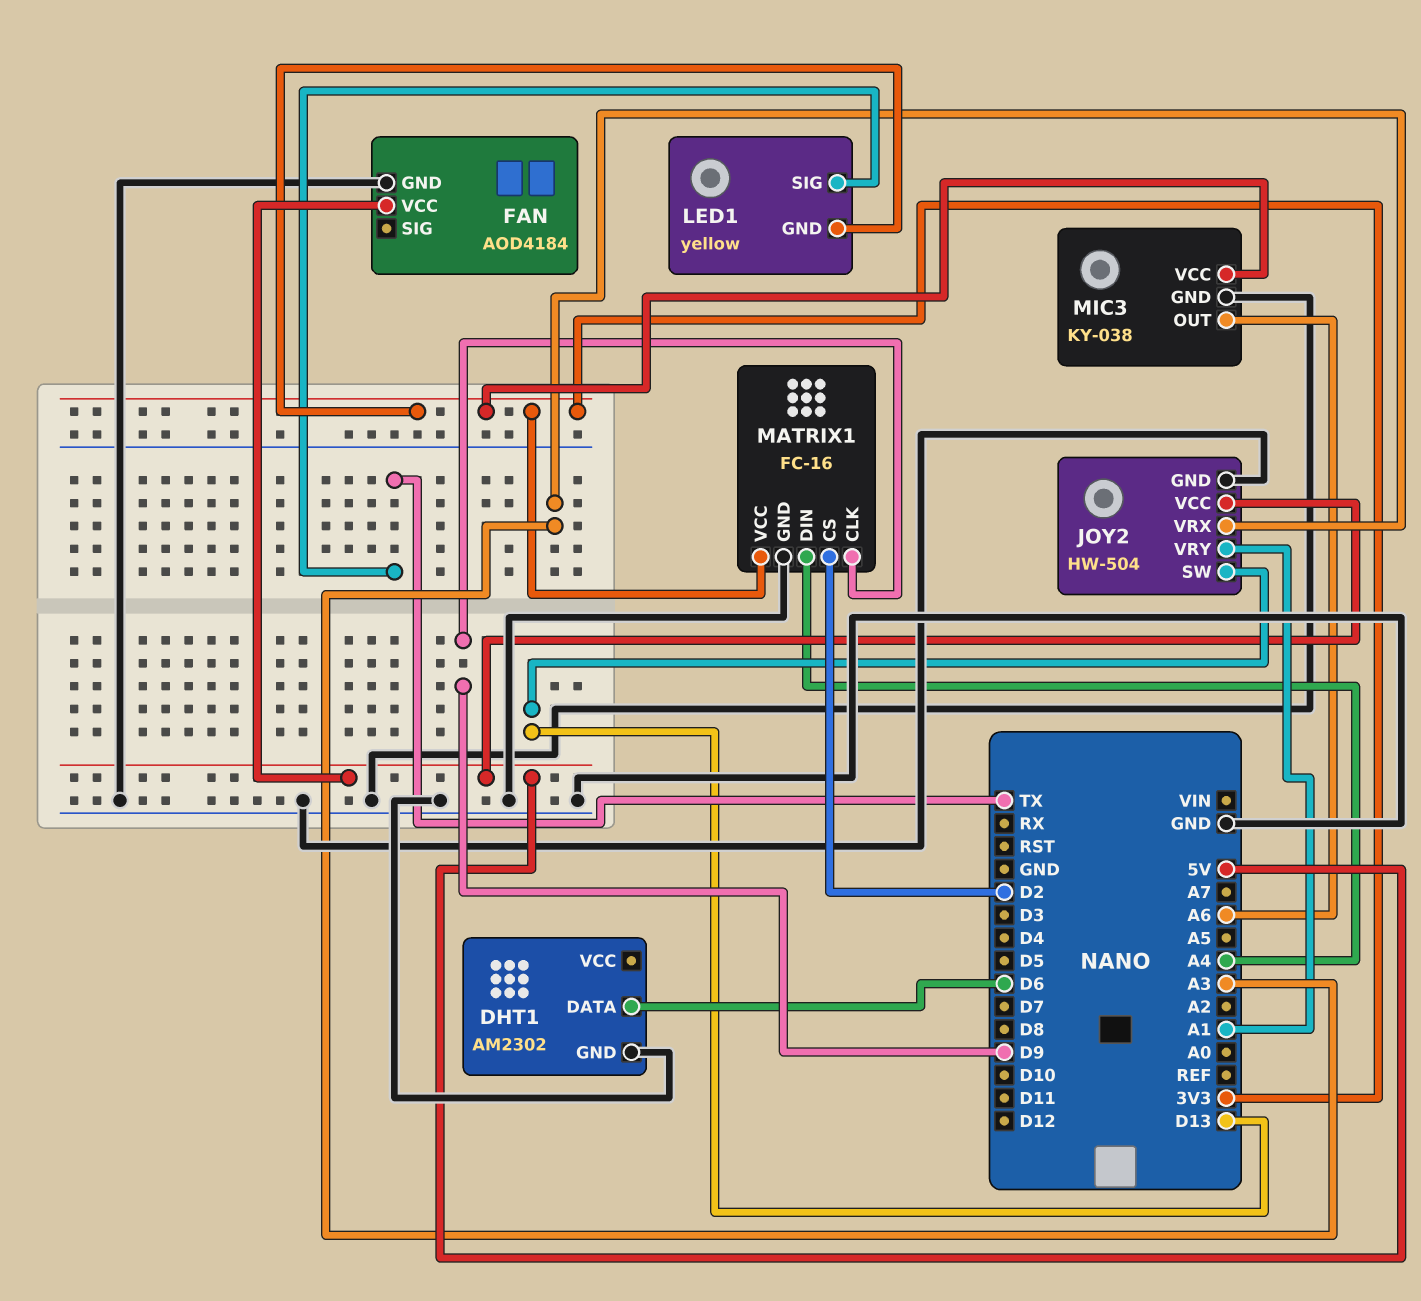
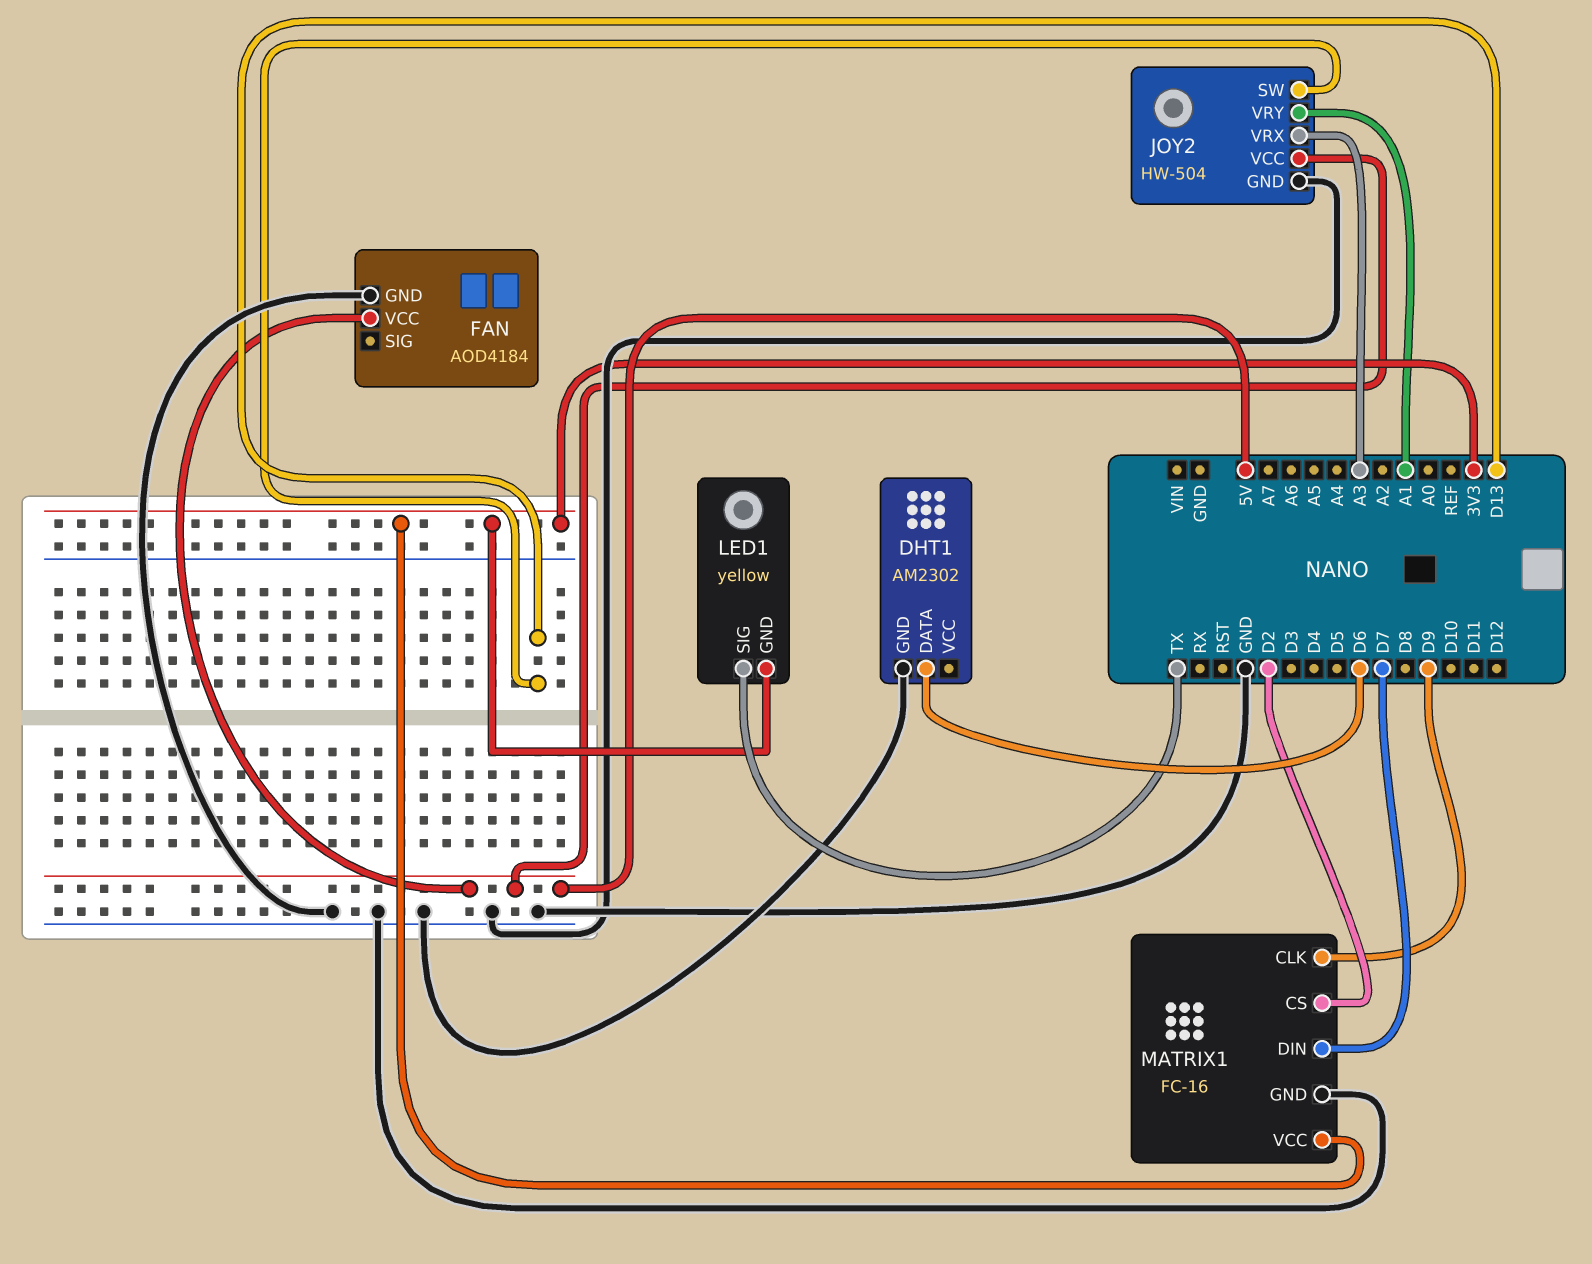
MATRIX1 pin DIN: A4 -> D7
MIC3: KY-038 -> none
MIC3 pin GND: GND -> none
MIC3 pin OUT: A6 -> none
MIC3 pin VCC: 3V3 -> none

